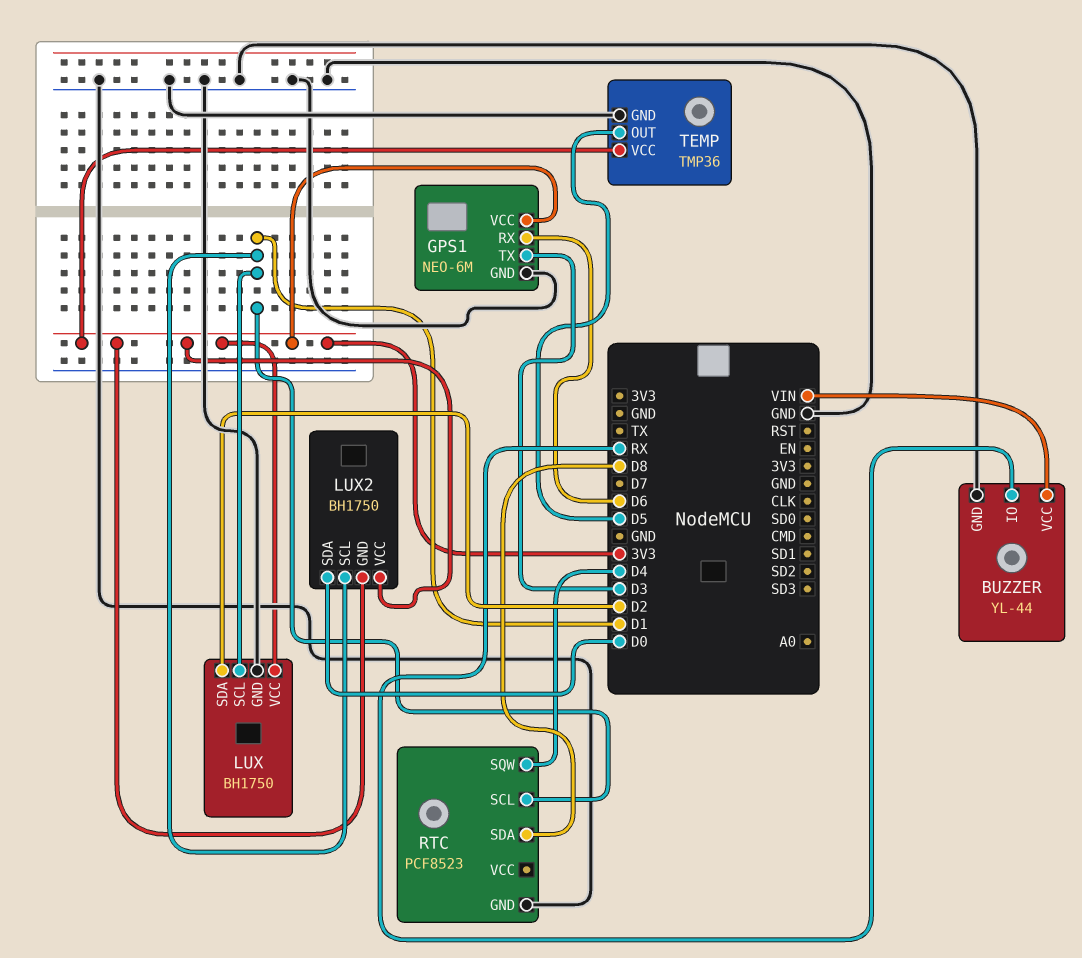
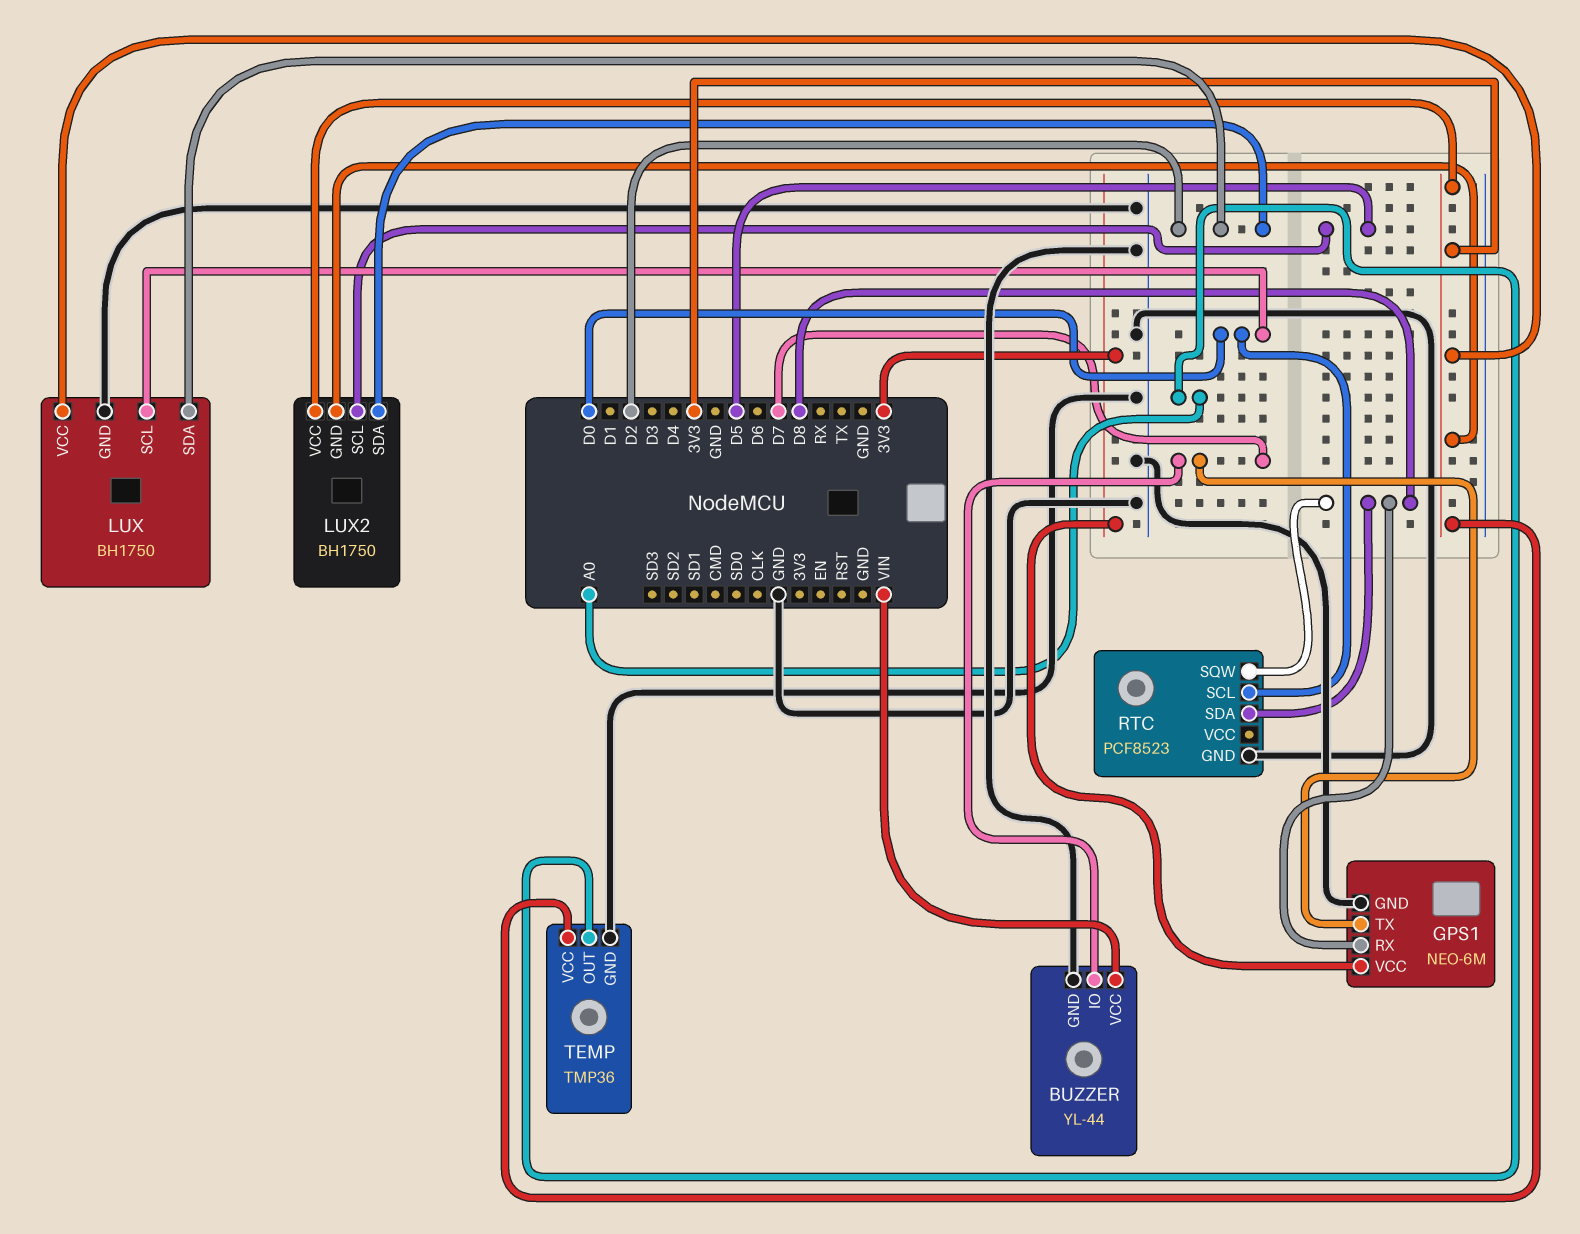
BUZZER pin IO: RX -> D7
GPS1 pin RX: D6 -> D8
GPS1 pin TX: D3 -> D7
LUX pin SCL: D1 -> D0
LUX2 pin SCL: D1 -> D5
LUX2 pin SDA: D0 -> D2
RTC pin SCL: D1 -> D0
RTC pin SQW: D4 -> D8
TEMP pin OUT: D5 -> A0

